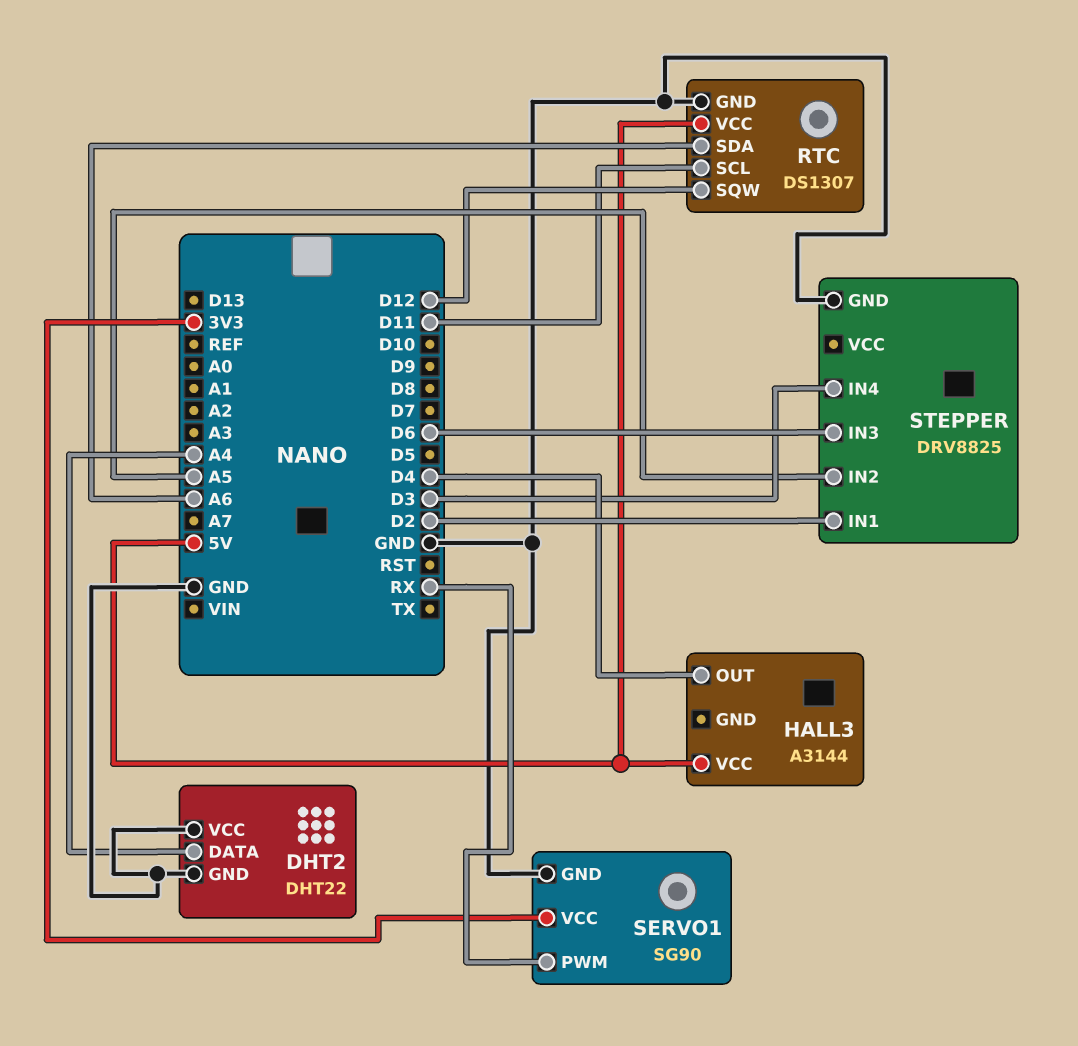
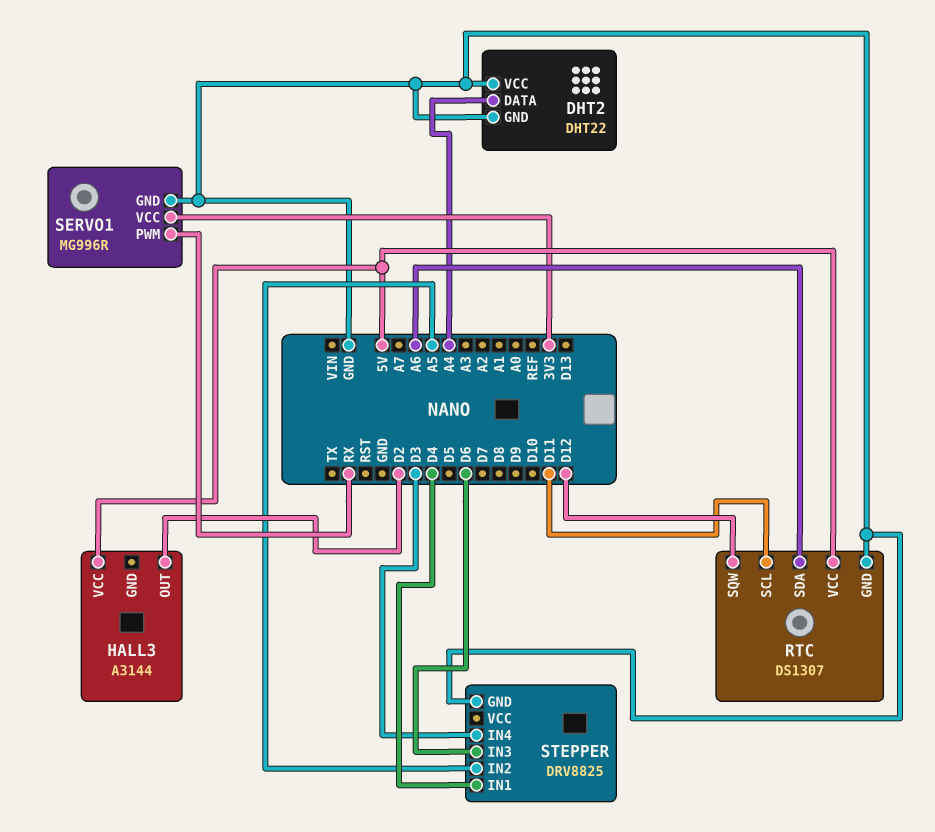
HALL3 pin OUT: D4 -> D2
SERVO1: SG90 -> MG996R
STEPPER pin IN1: D2 -> D4

